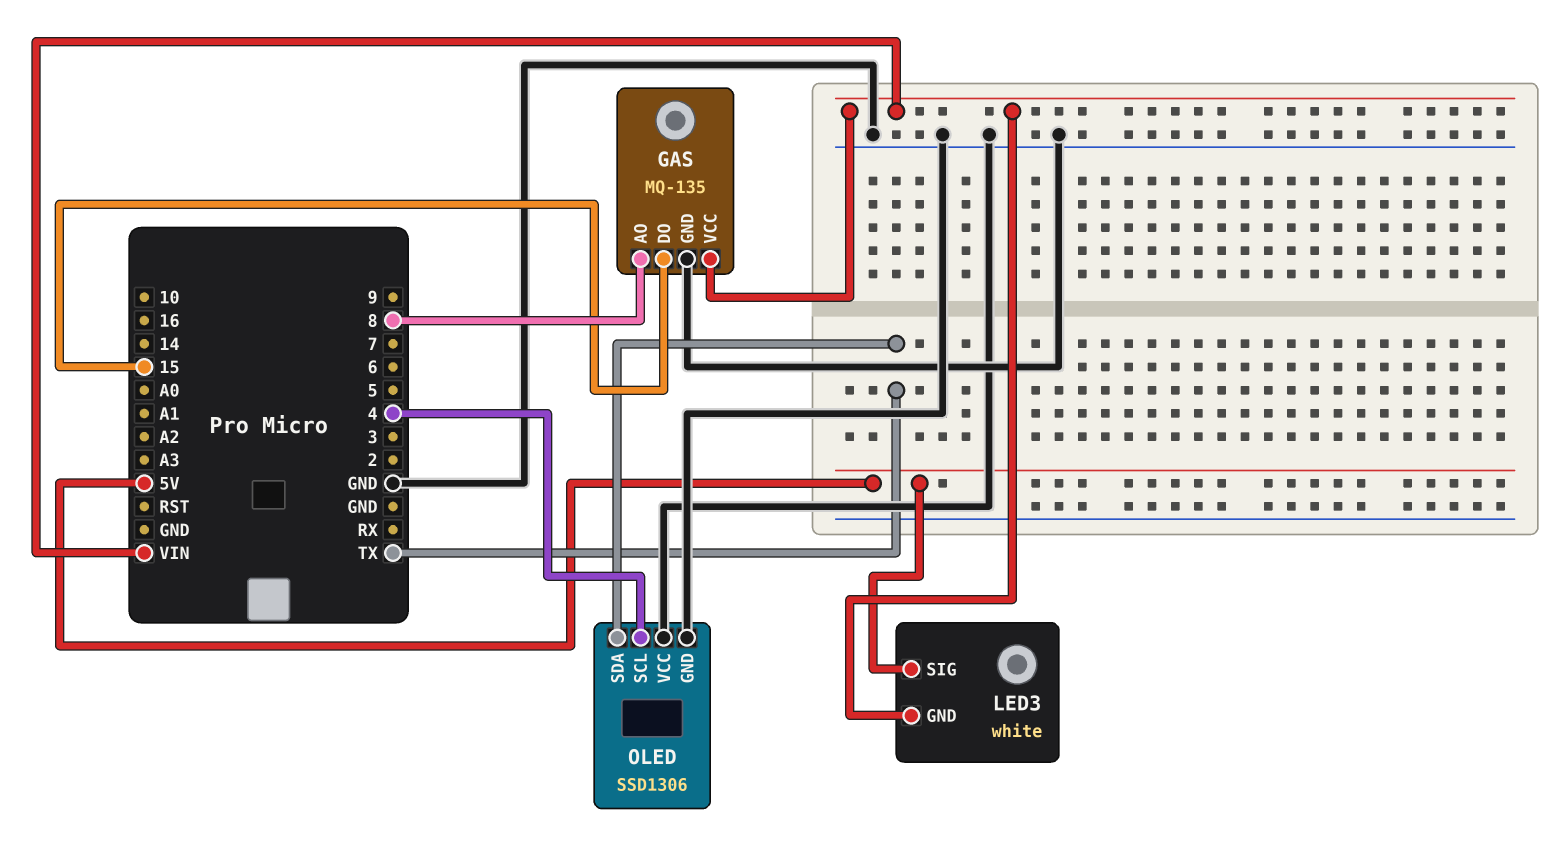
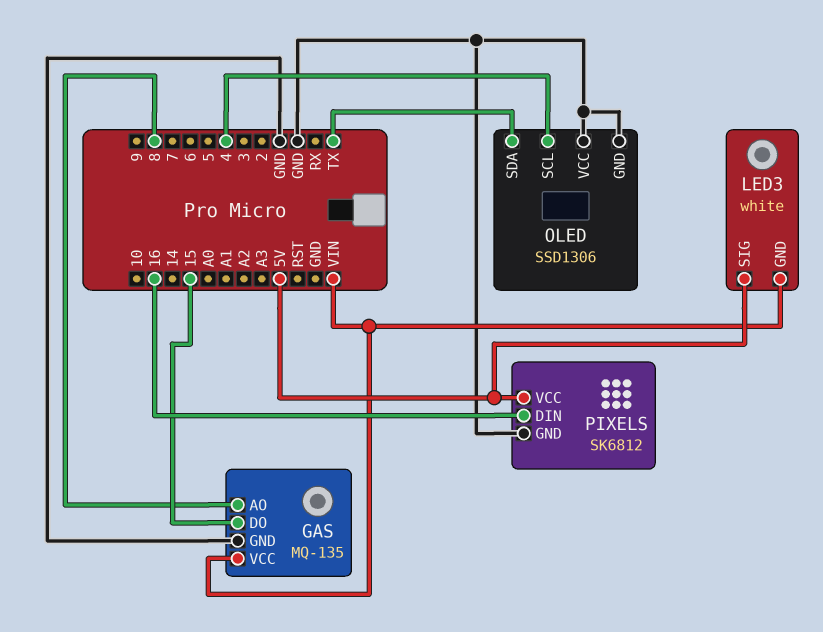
PIXELS: none -> SK6812
PIXELS pin DIN: none -> 16
PIXELS pin GND: none -> GND
PIXELS pin VCC: none -> 5V

